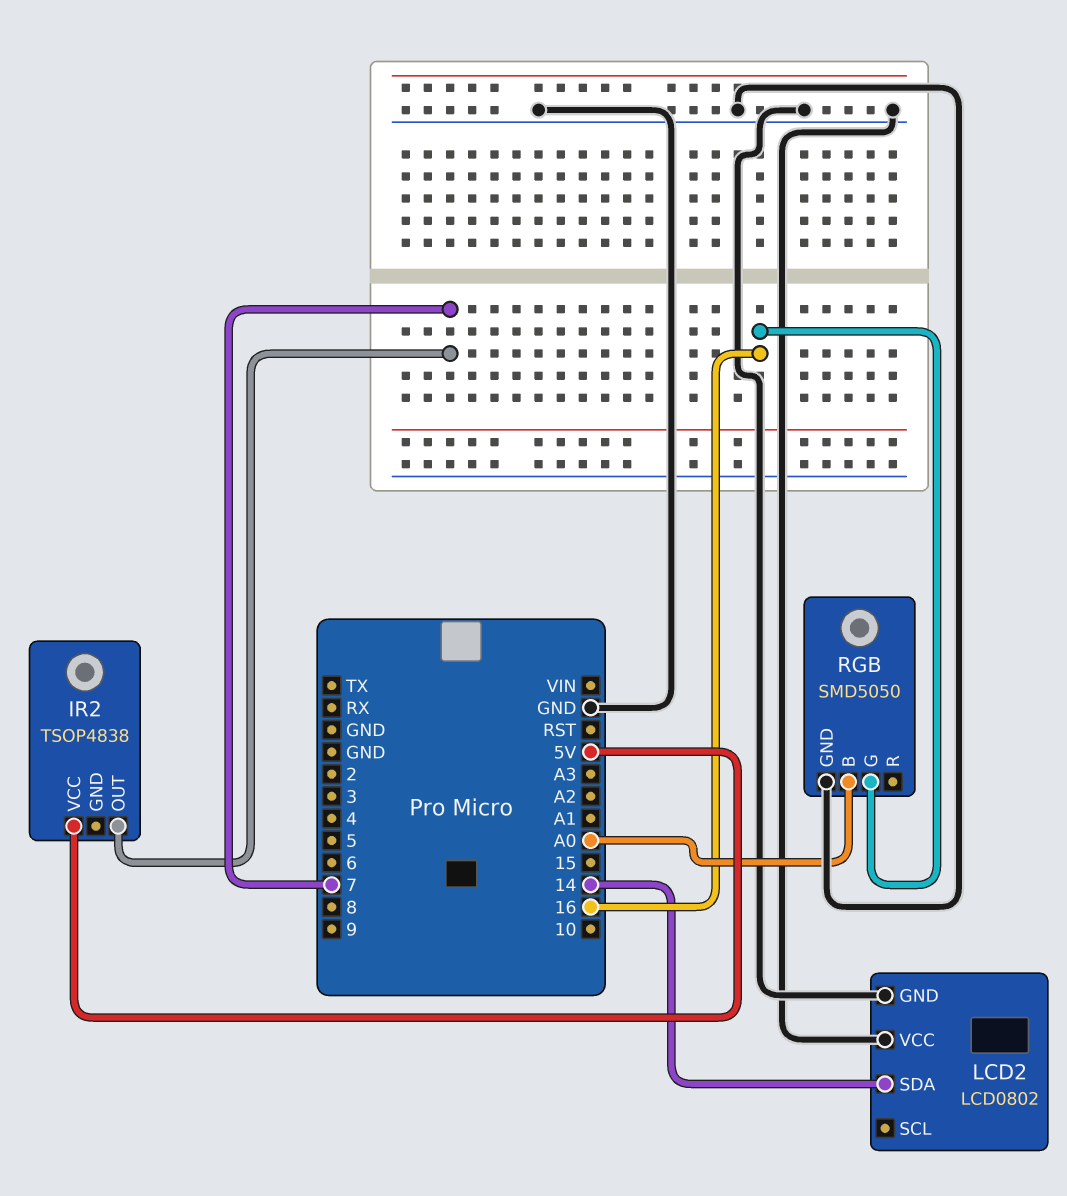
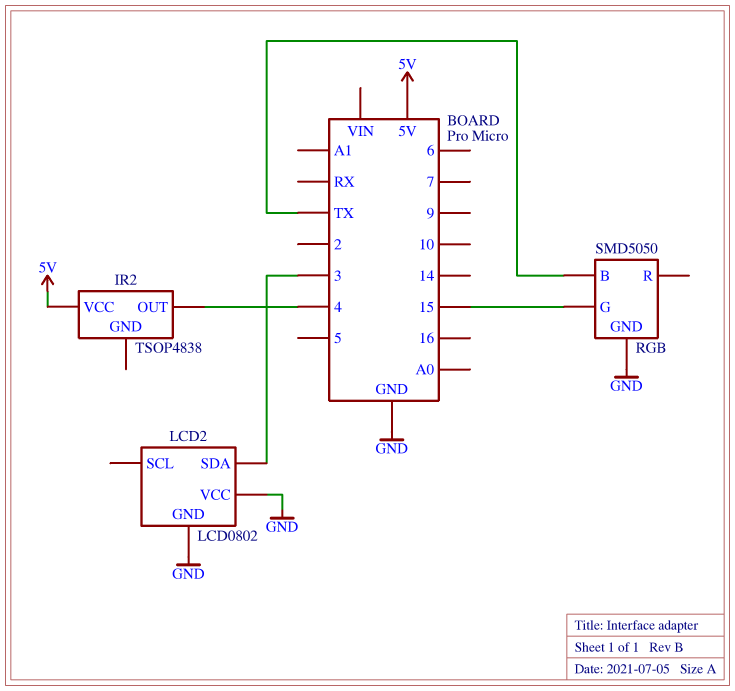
IR2 pin OUT: 7 -> 4
LCD2 pin SDA: 14 -> 3
RGB pin B: A0 -> TX
RGB pin G: 16 -> 15

